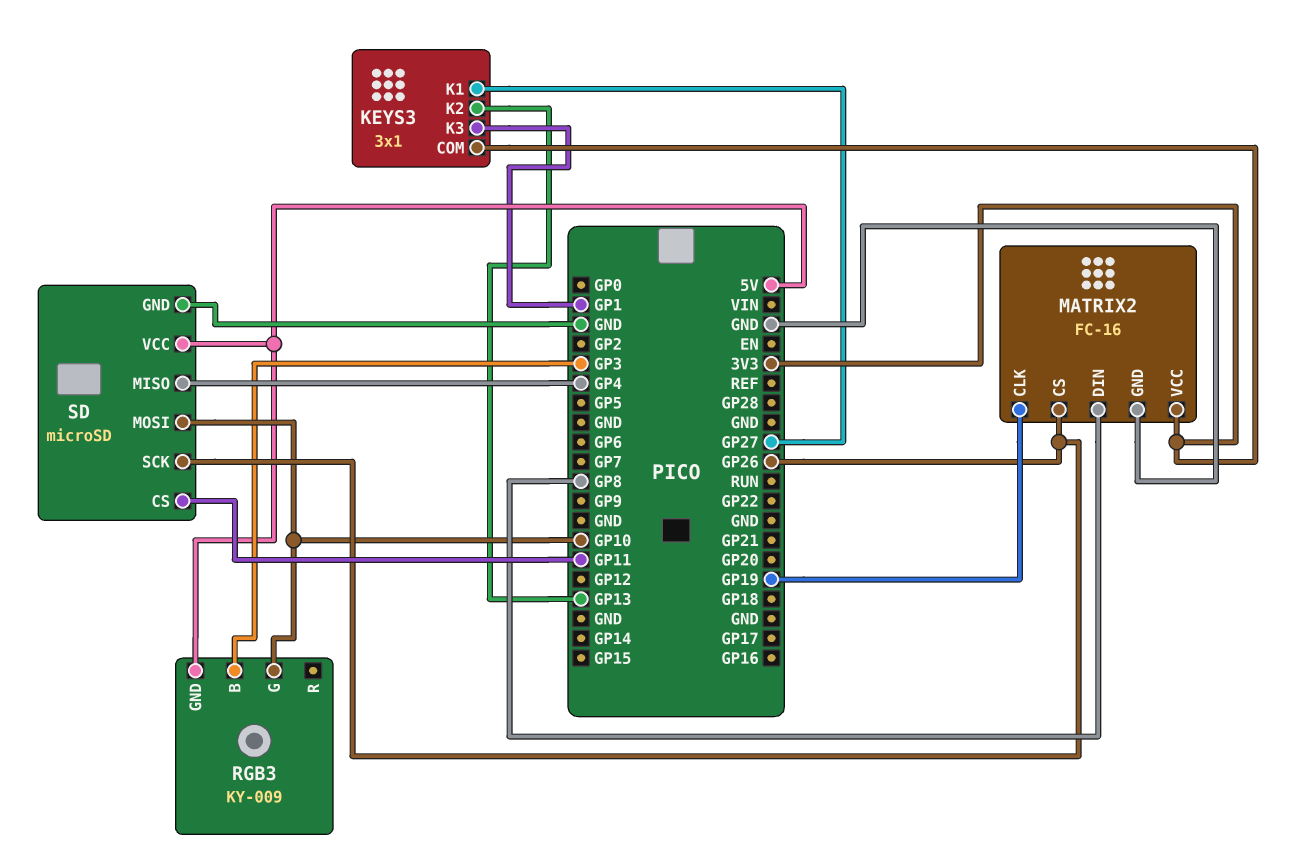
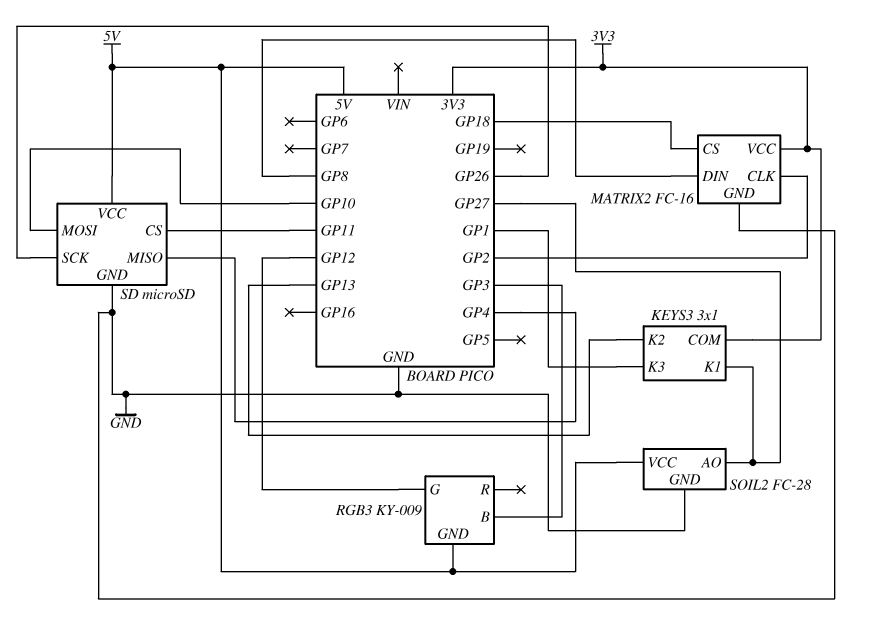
MATRIX2 pin CLK: GP19 -> GP2
MATRIX2 pin CS: GP26 -> GP18
RGB3 pin G: GP10 -> GP12
SOIL2: none -> FC-28
SOIL2 pin AO: none -> GP27
SOIL2 pin GND: none -> GND
SOIL2 pin VCC: none -> 5V

